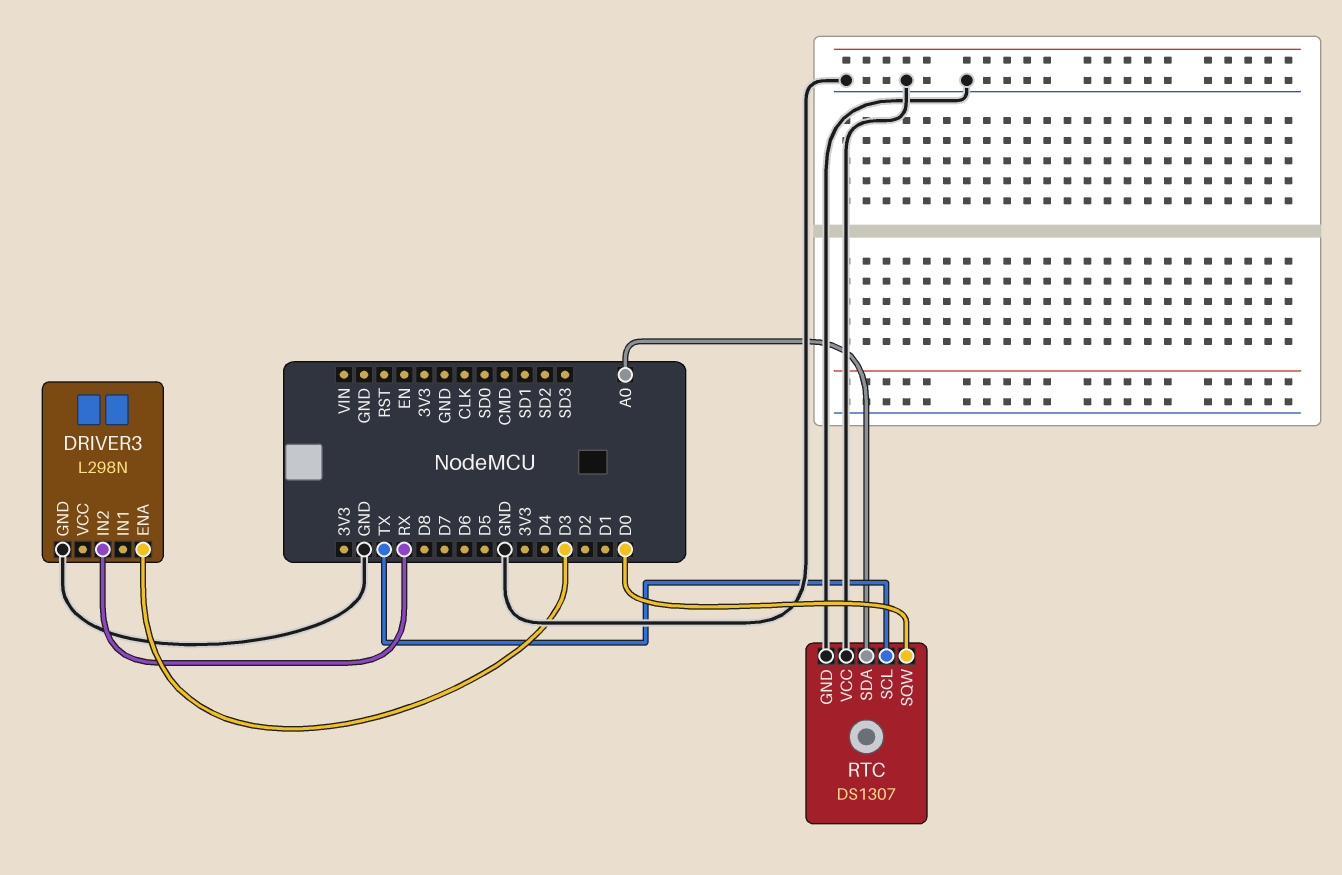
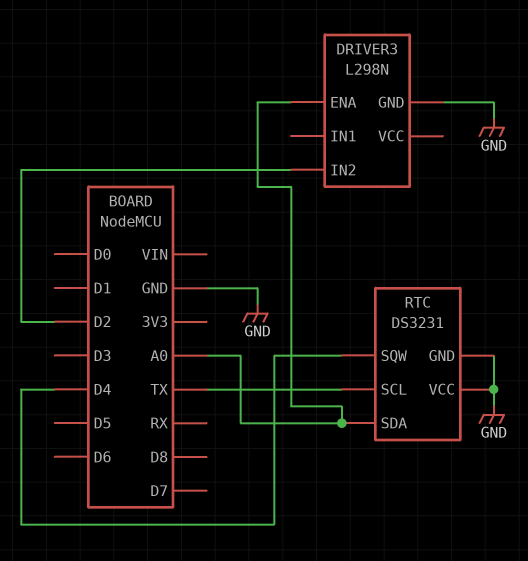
DRIVER3 pin ENA: D3 -> A0
DRIVER3 pin IN2: RX -> D2
RTC: DS1307 -> DS3231
RTC pin SQW: D0 -> D4

